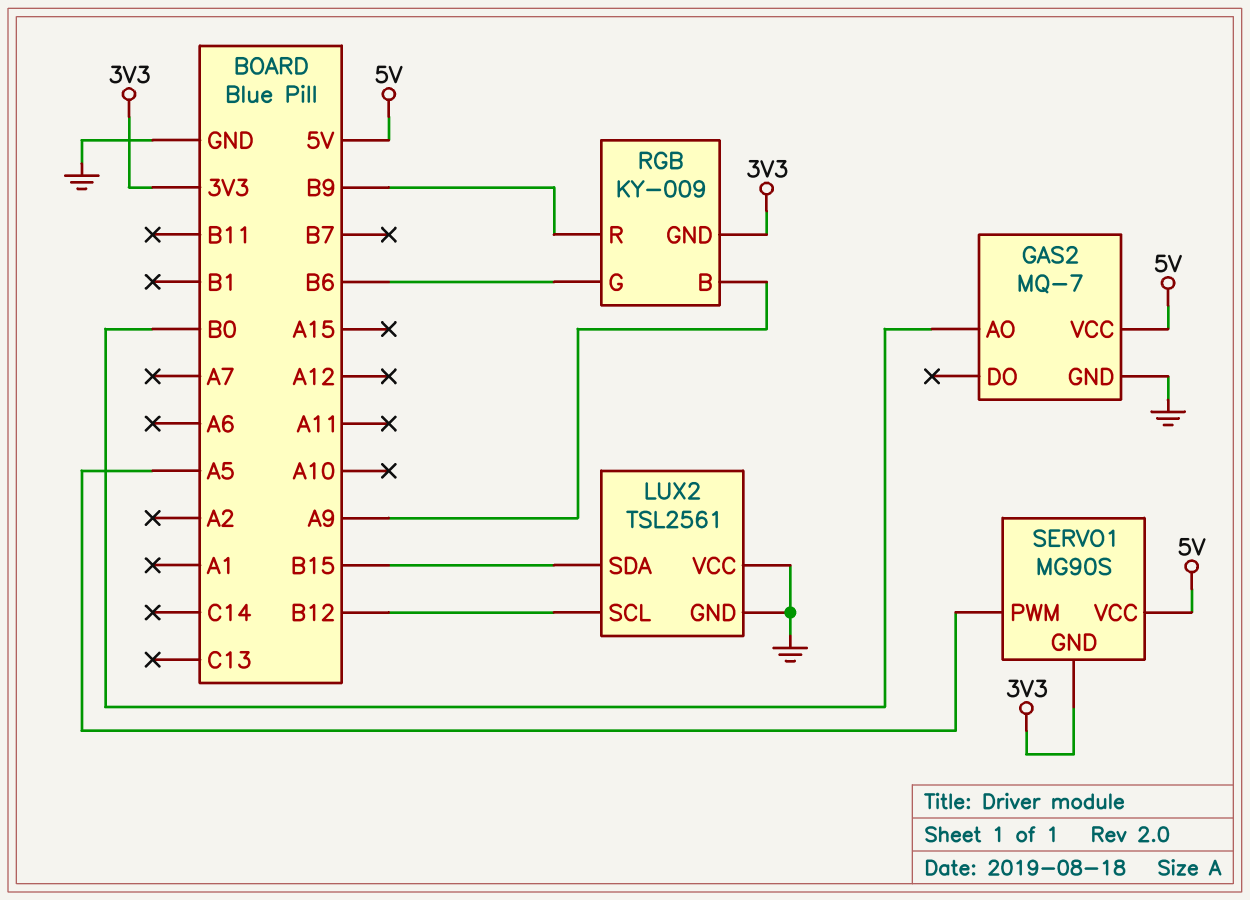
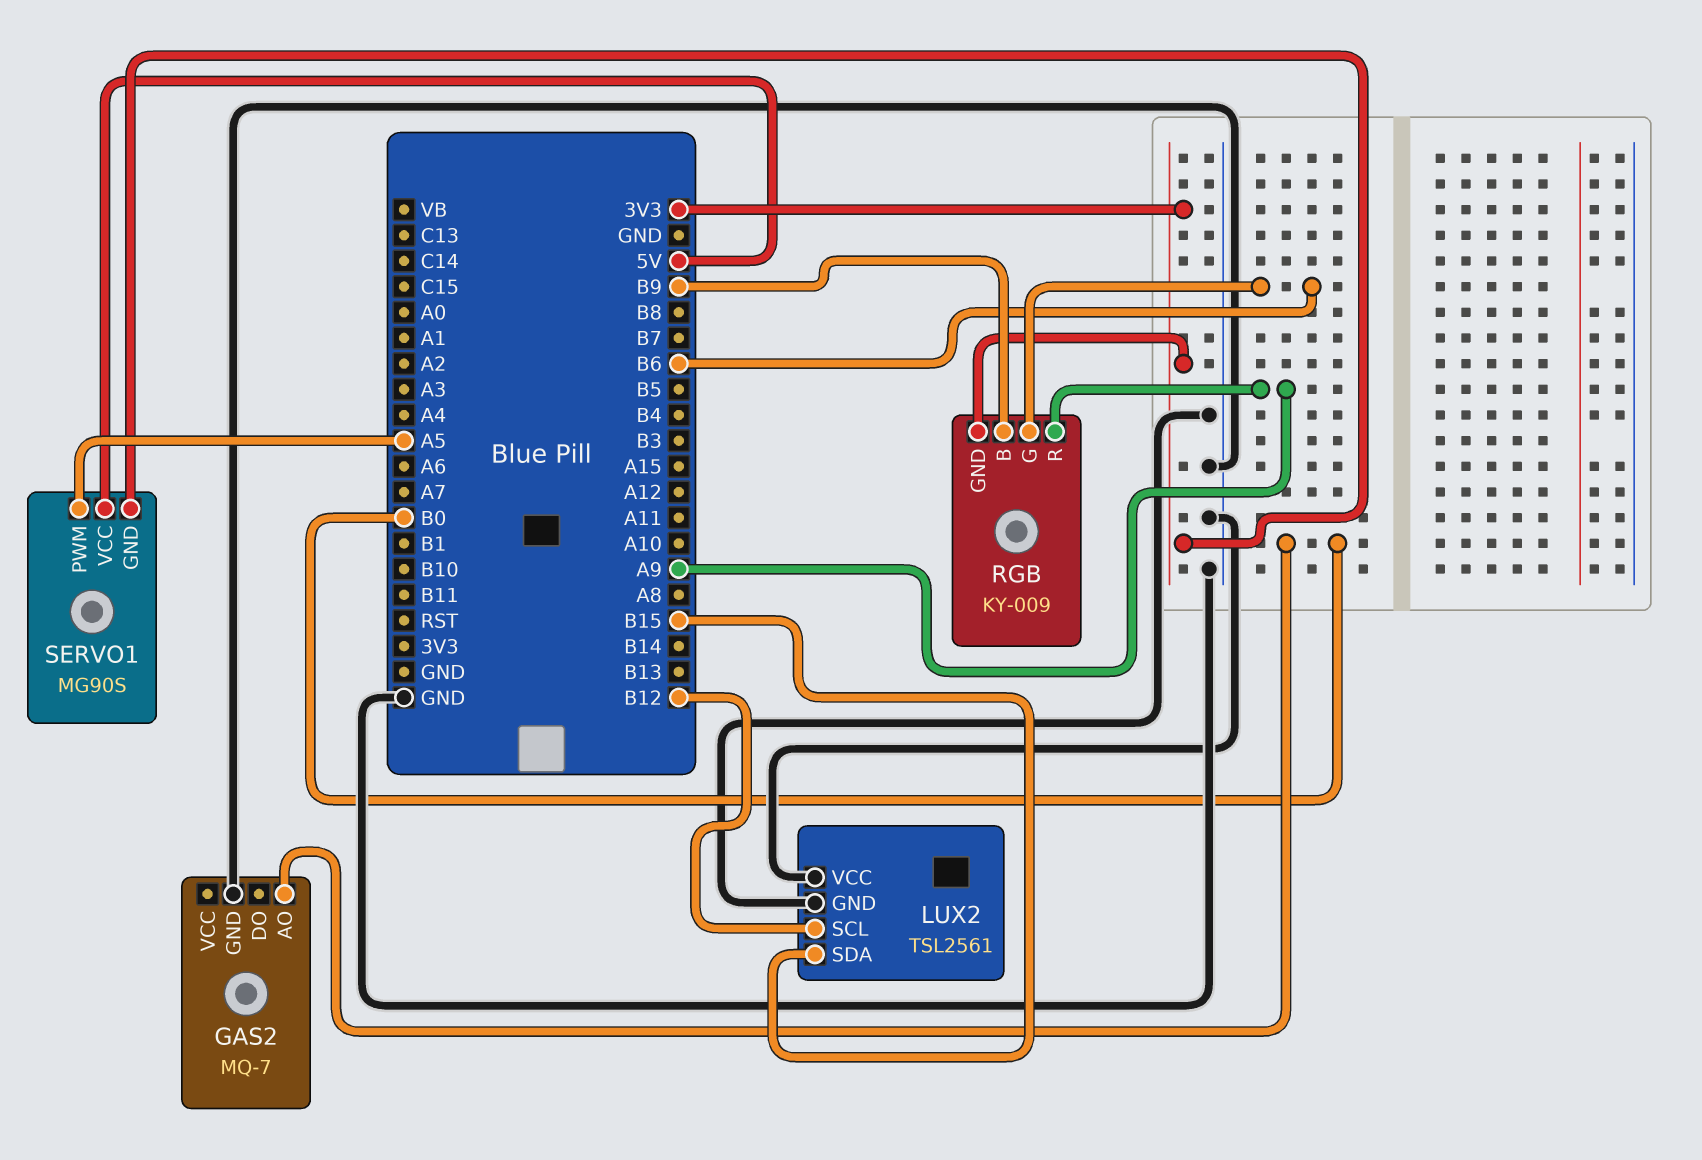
GAS2 pin VCC: 5V -> none
RGB pin B: A9 -> B9
RGB pin R: B9 -> A9

